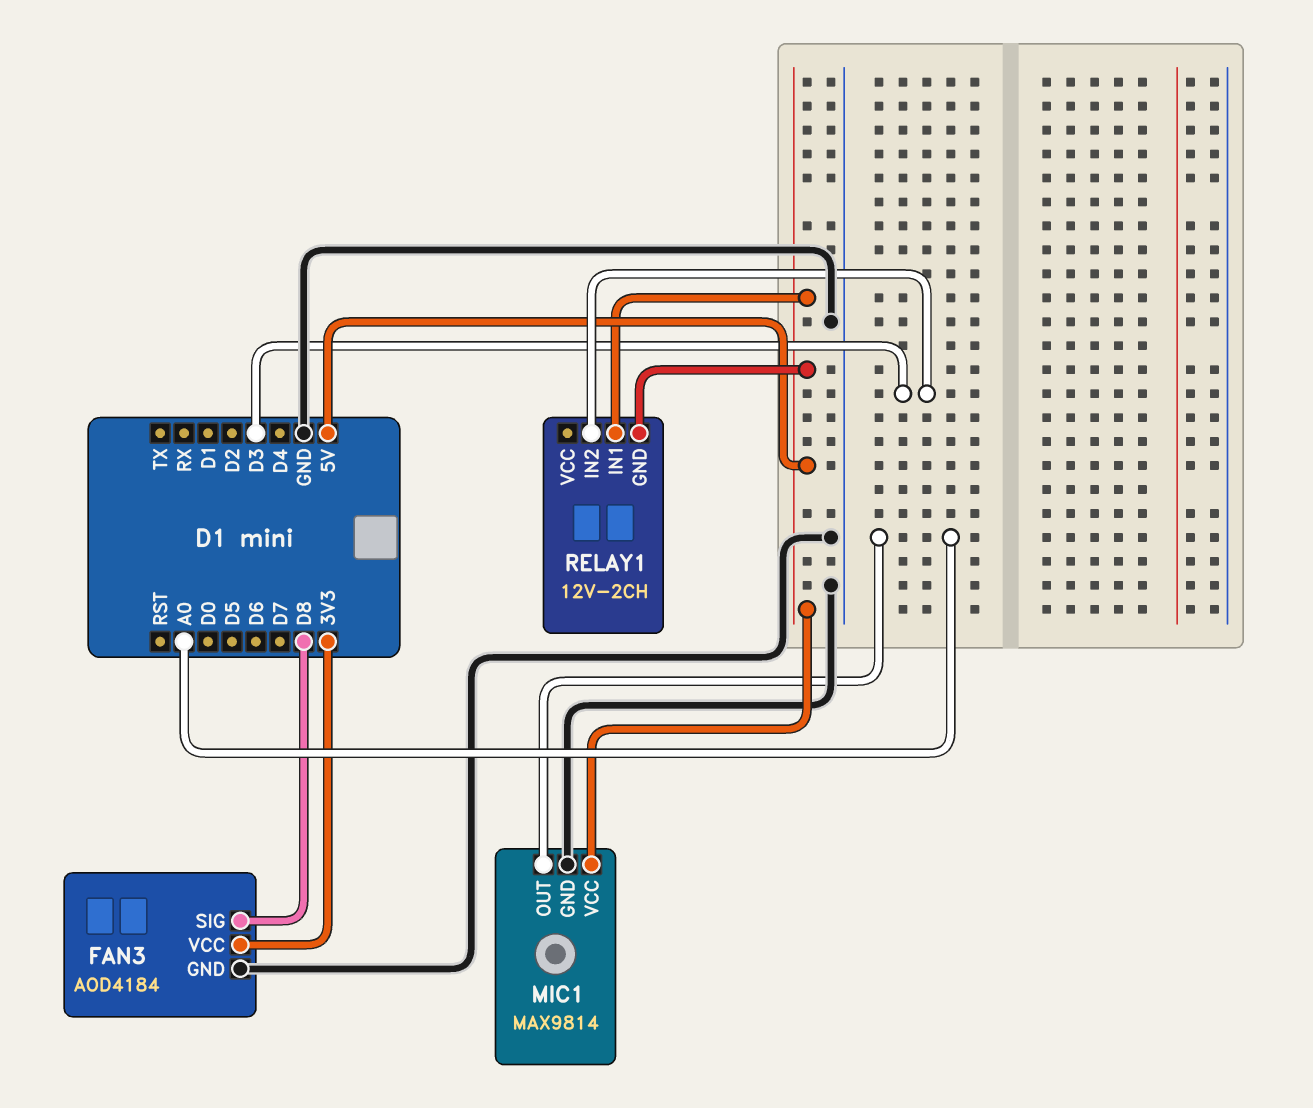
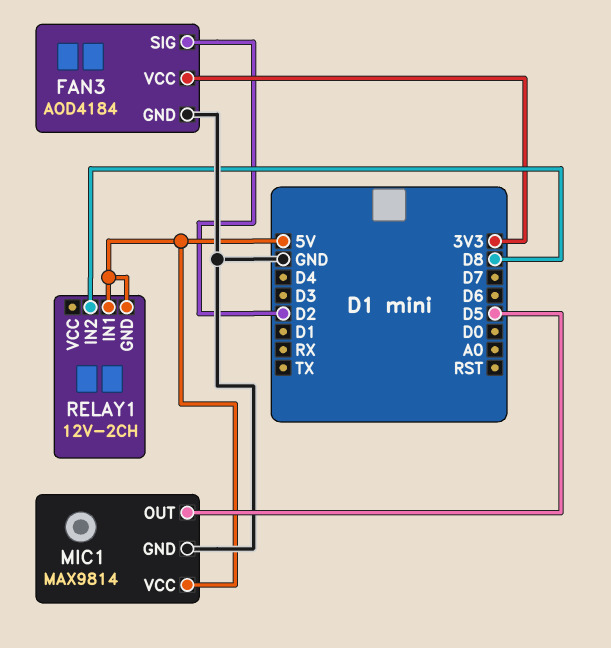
FAN3 pin SIG: D8 -> D2
MIC1 pin OUT: A0 -> D5
RELAY1 pin IN2: D3 -> D8

